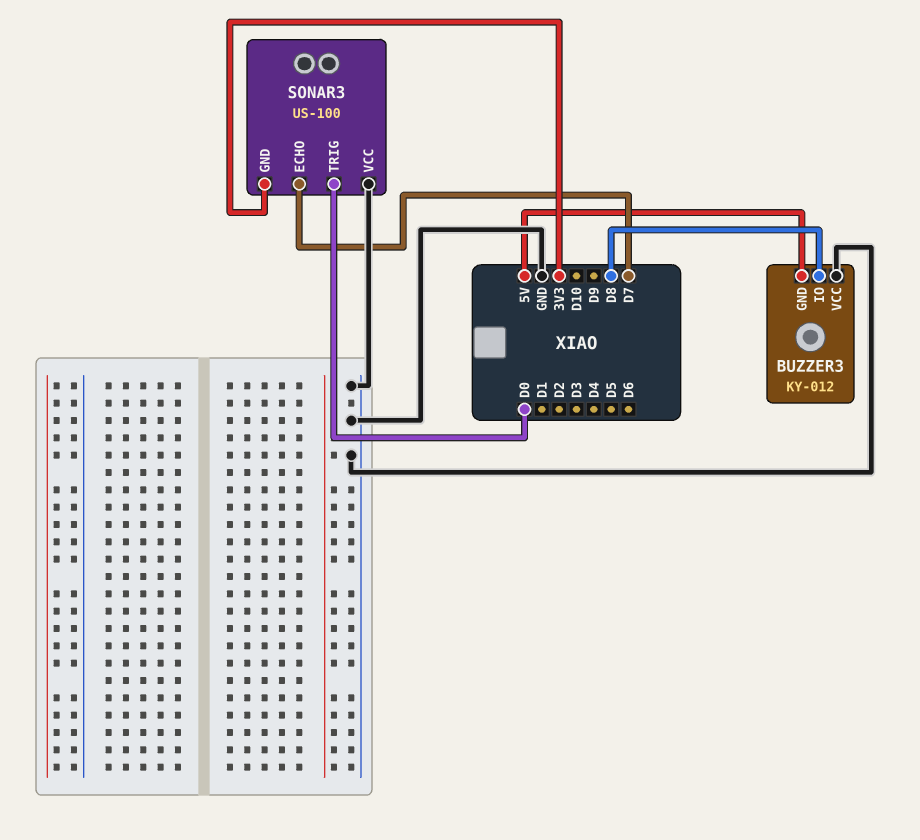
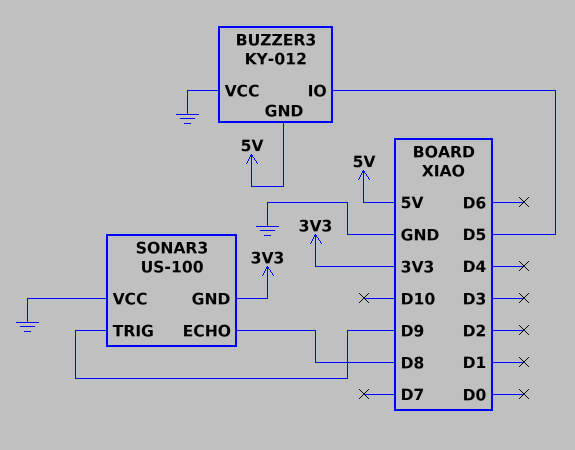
BUZZER3 pin IO: D8 -> D5
SONAR3 pin ECHO: D7 -> D8
SONAR3 pin TRIG: D0 -> D9

